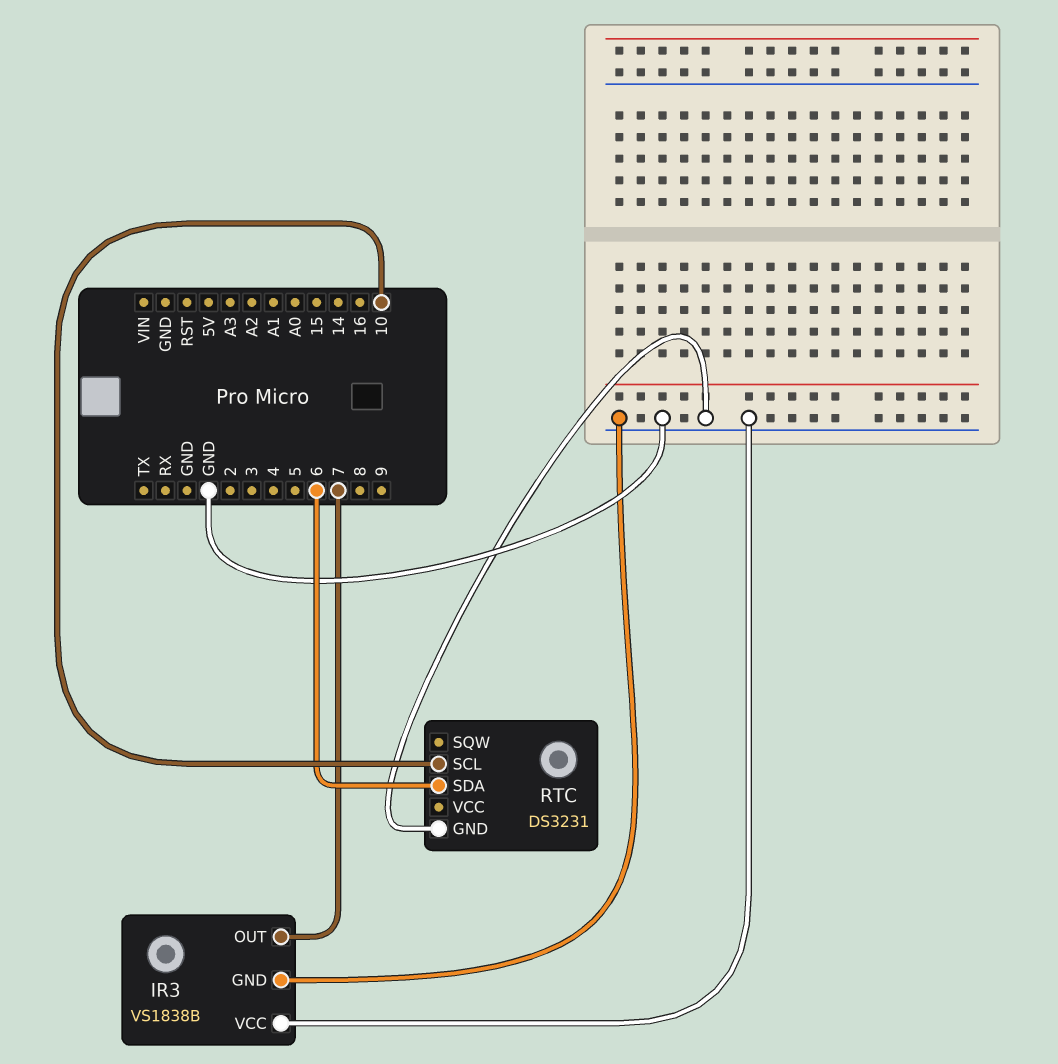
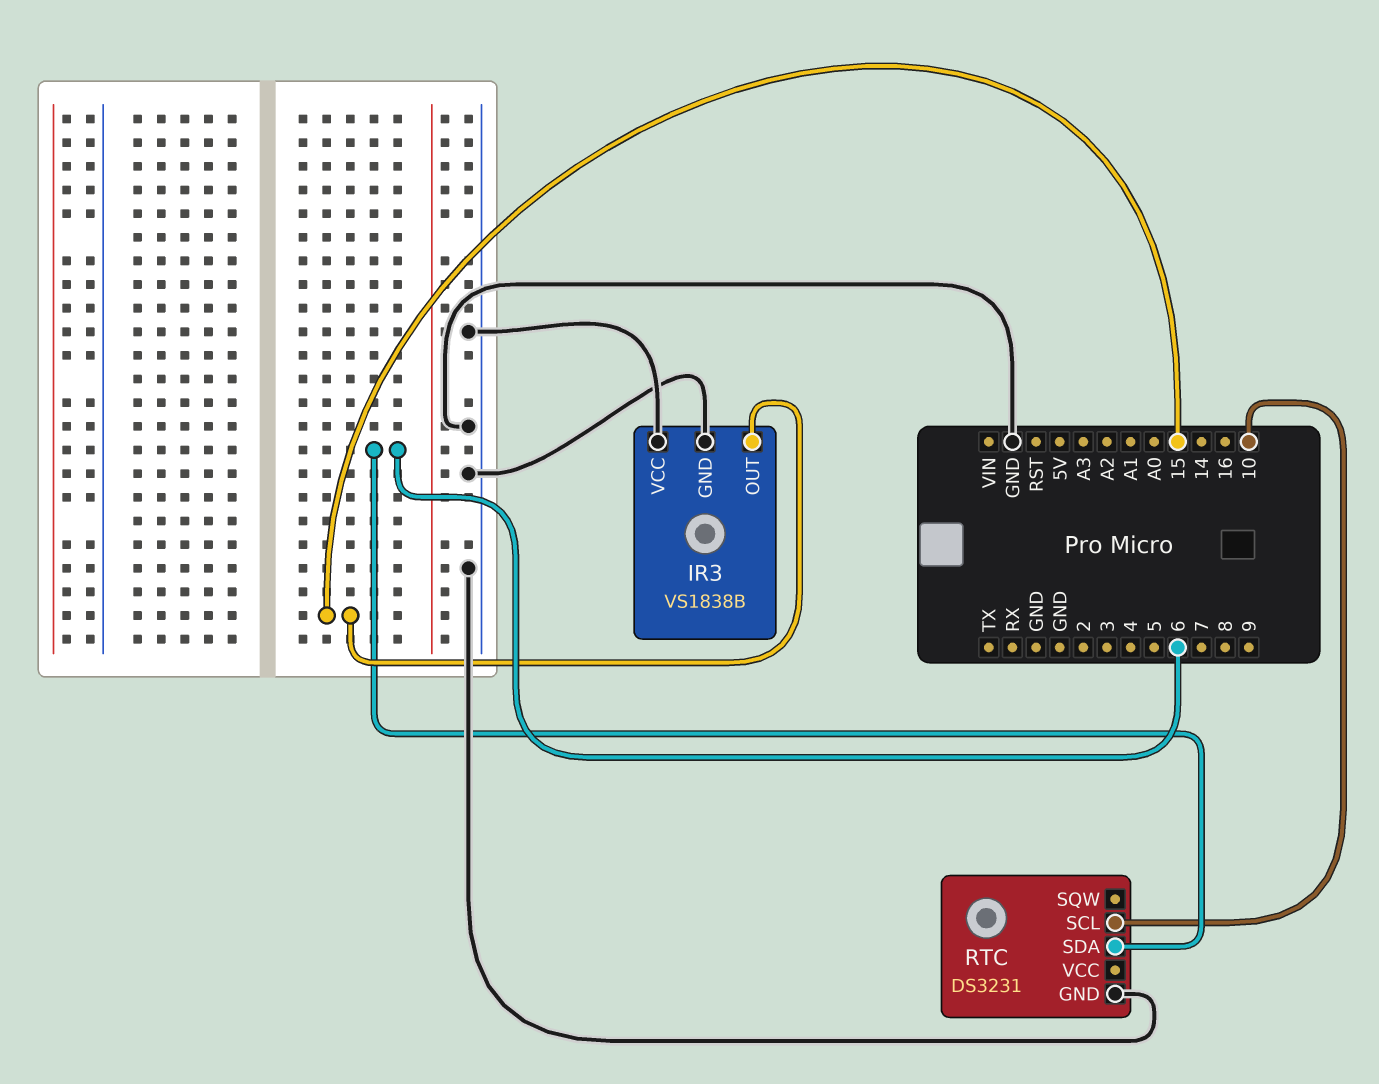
IR3 pin OUT: 7 -> 15

